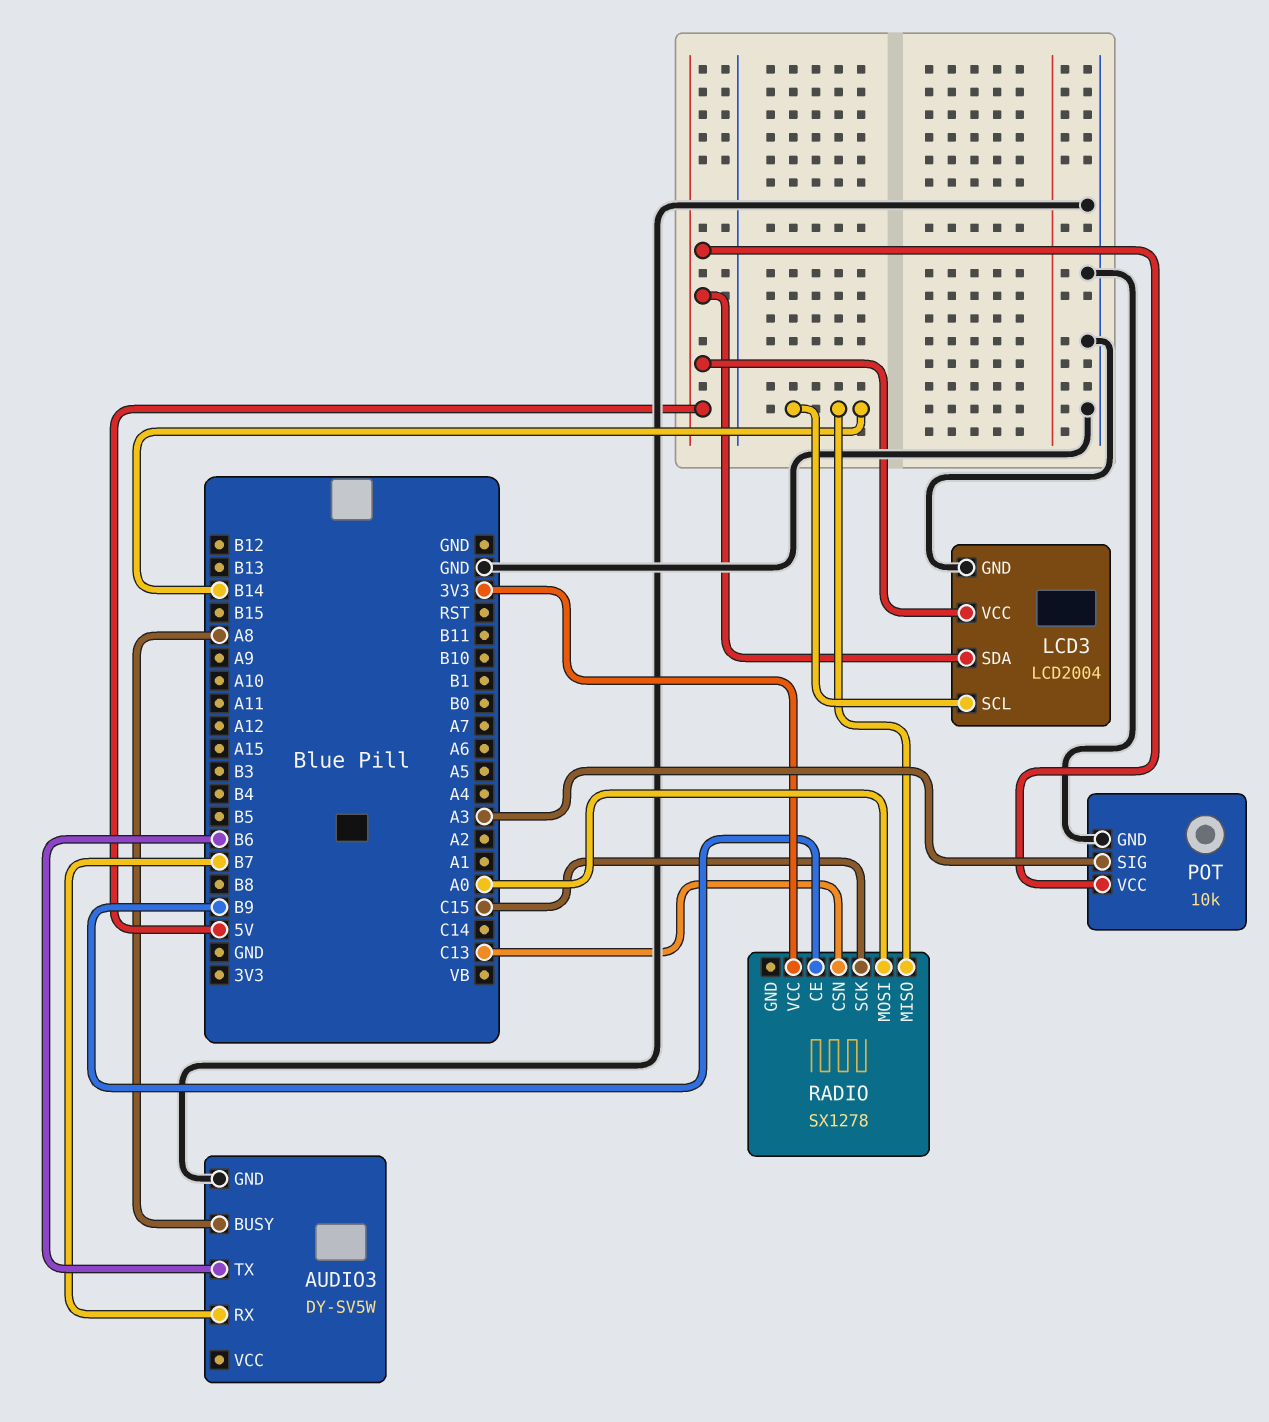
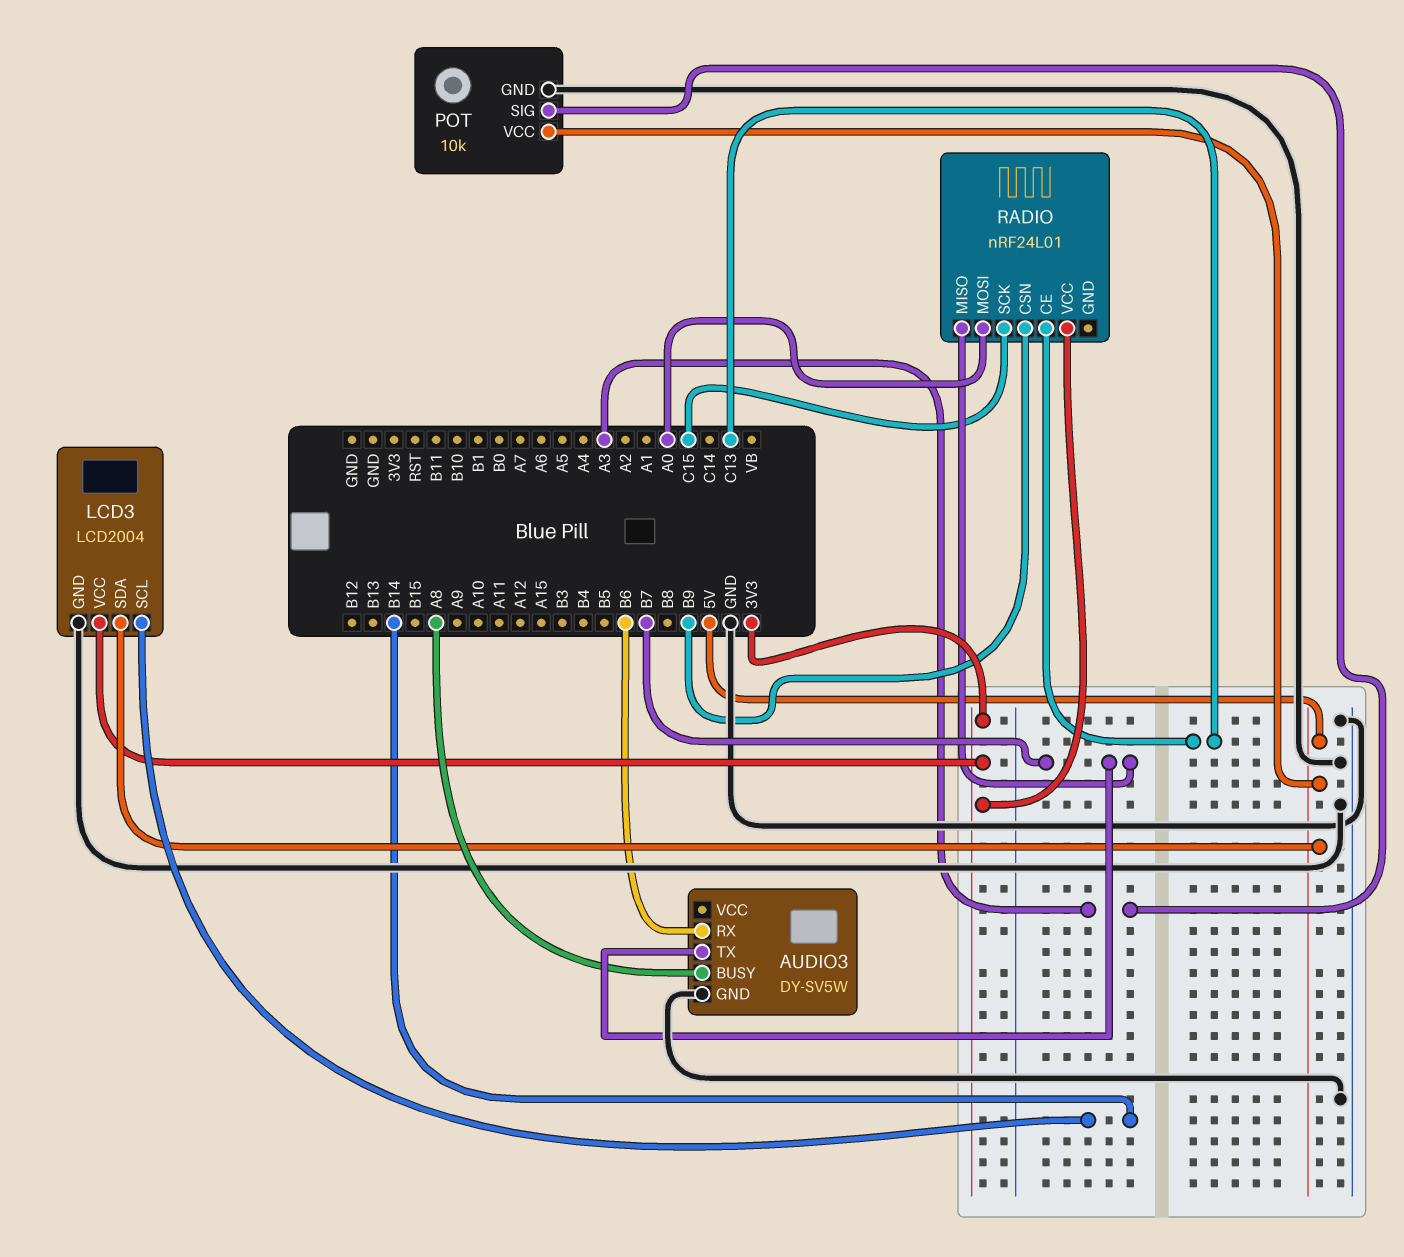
AUDIO3 pin RX: B7 -> B6
AUDIO3 pin TX: B6 -> B7
LCD3 pin VCC: 5V -> 3V3
RADIO: SX1278 -> nRF24L01
RADIO pin CE: B9 -> C13
RADIO pin CSN: C13 -> B9
RADIO pin MISO: B14 -> B7

